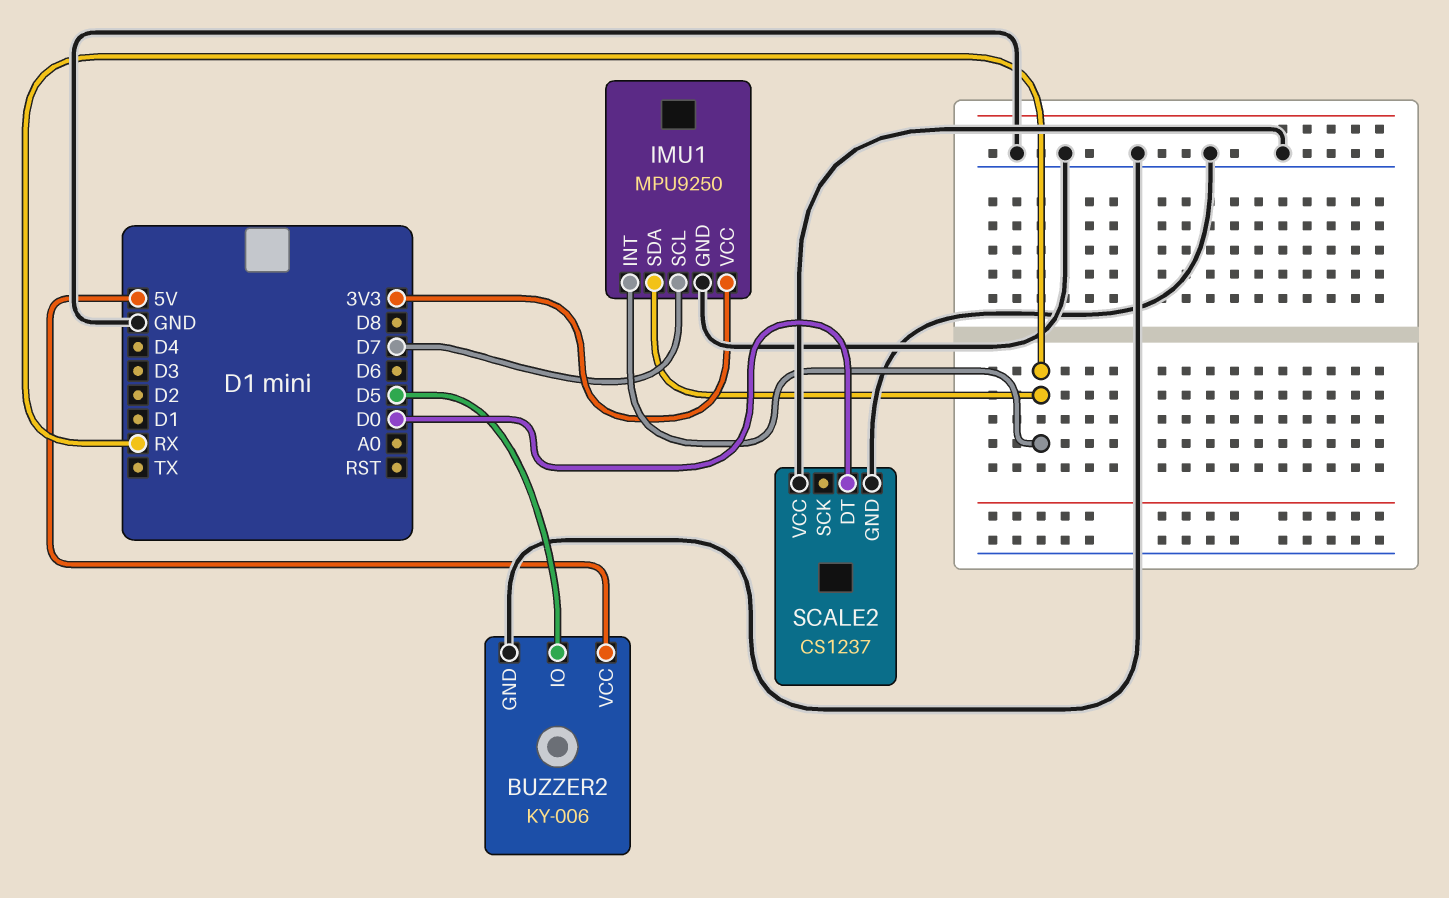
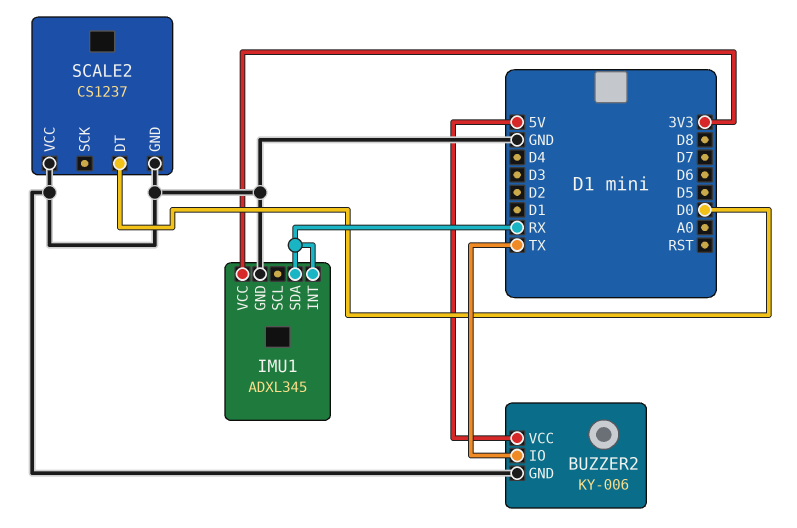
BUZZER2 pin IO: D5 -> TX
IMU1: MPU9250 -> ADXL345
IMU1 pin SCL: D7 -> none

